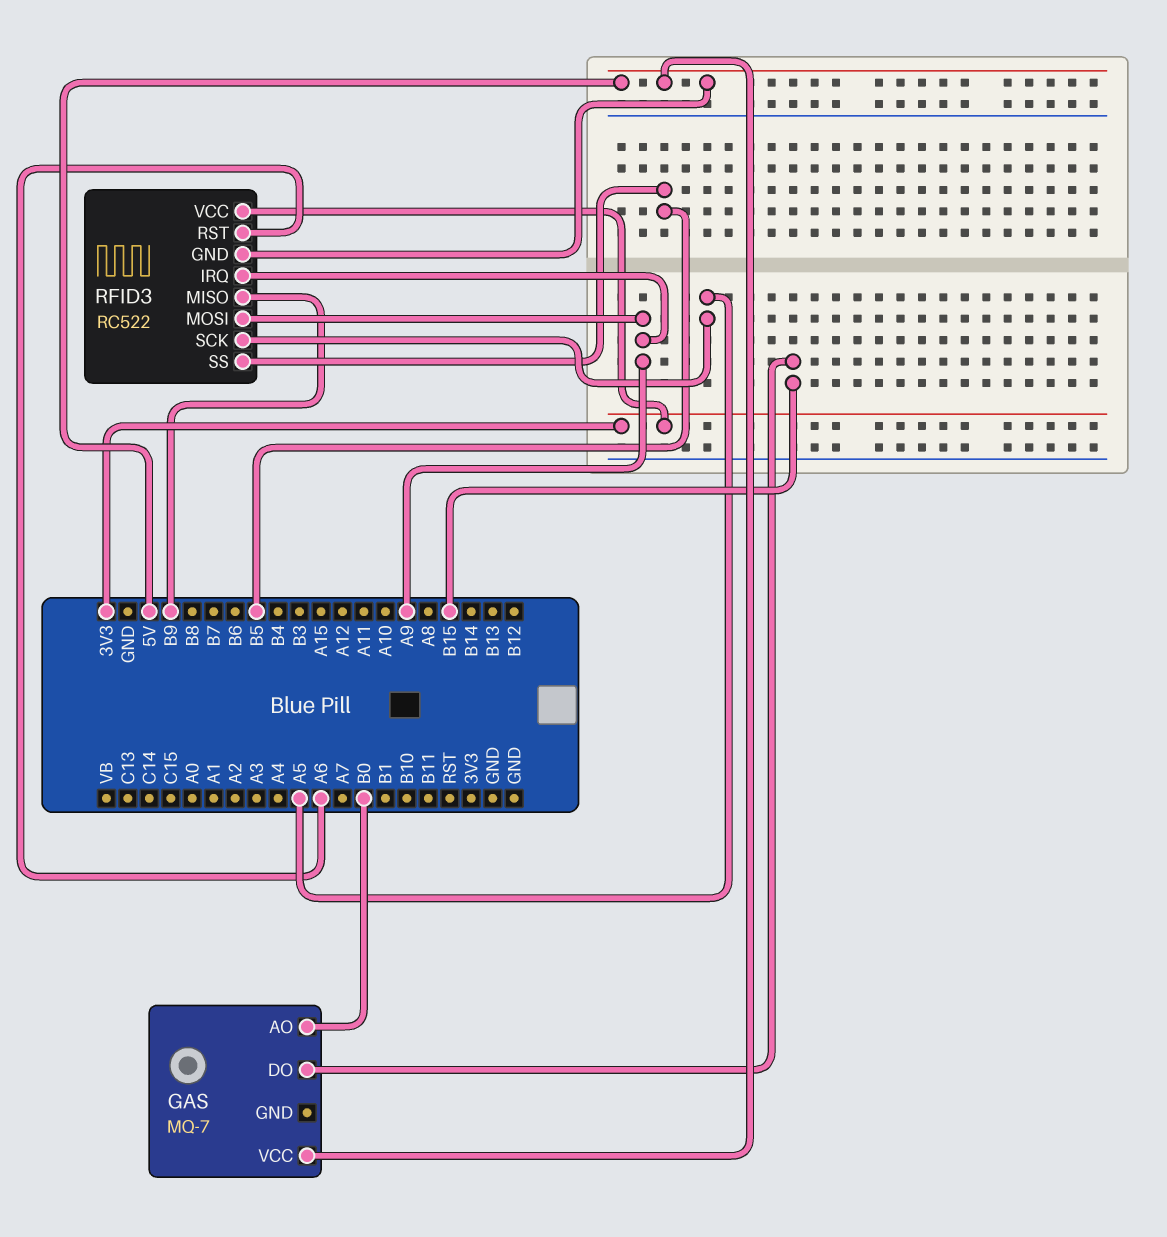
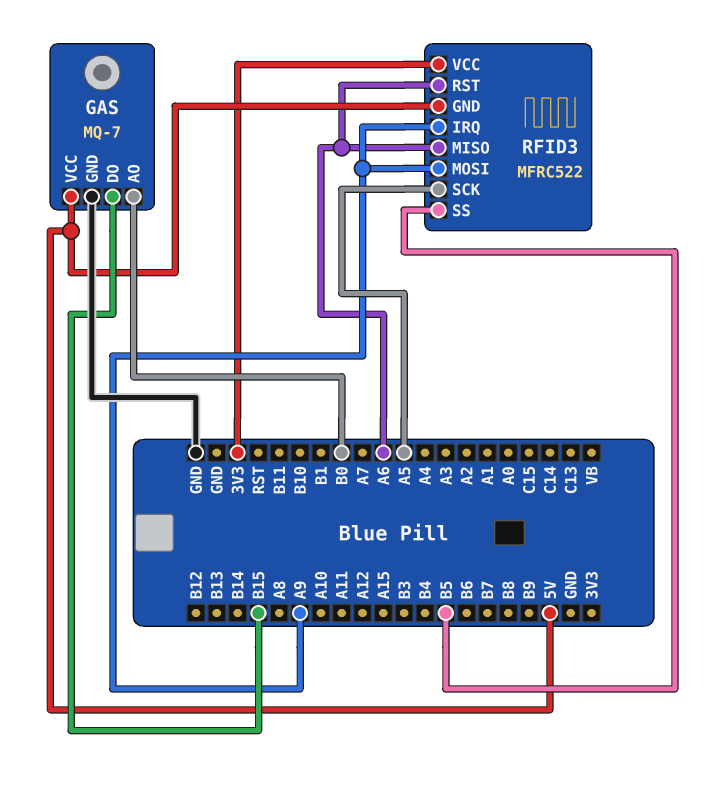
GAS pin GND: none -> GND
RFID3: RC522 -> MFRC522
RFID3 pin MISO: B9 -> A6

